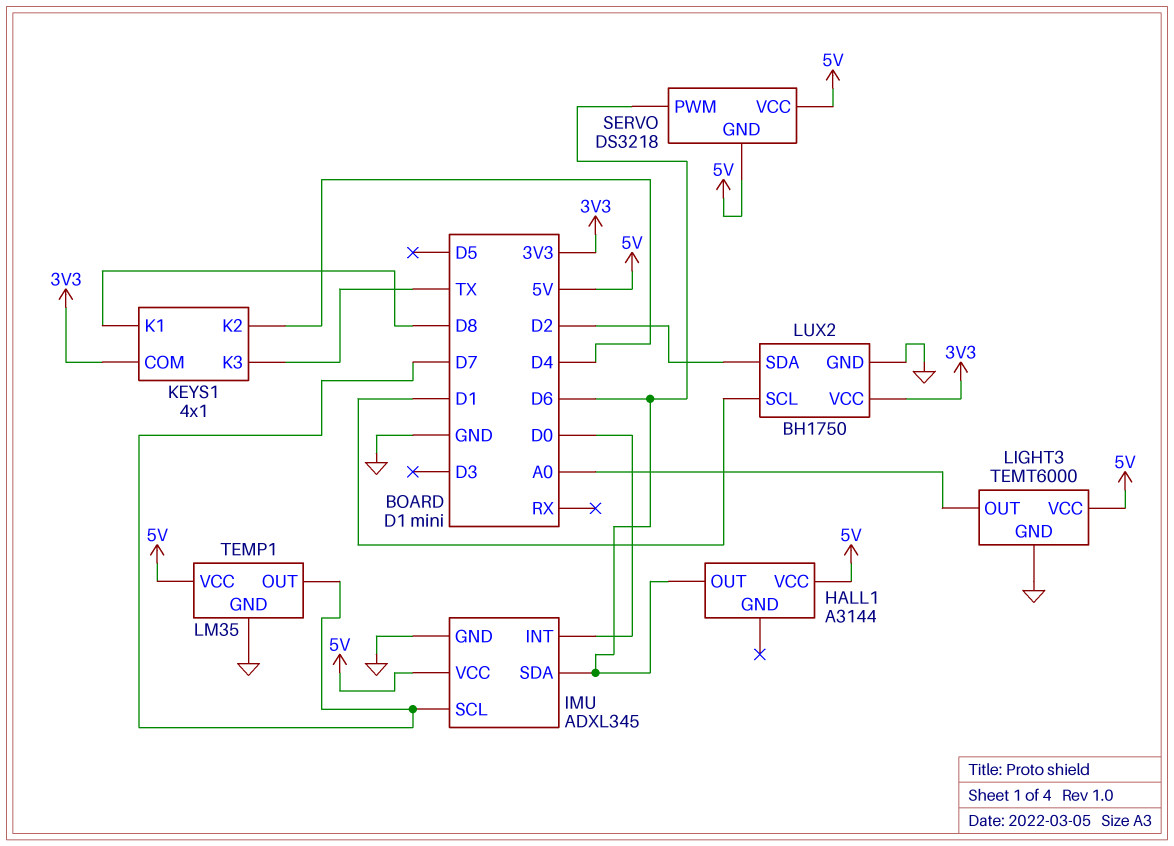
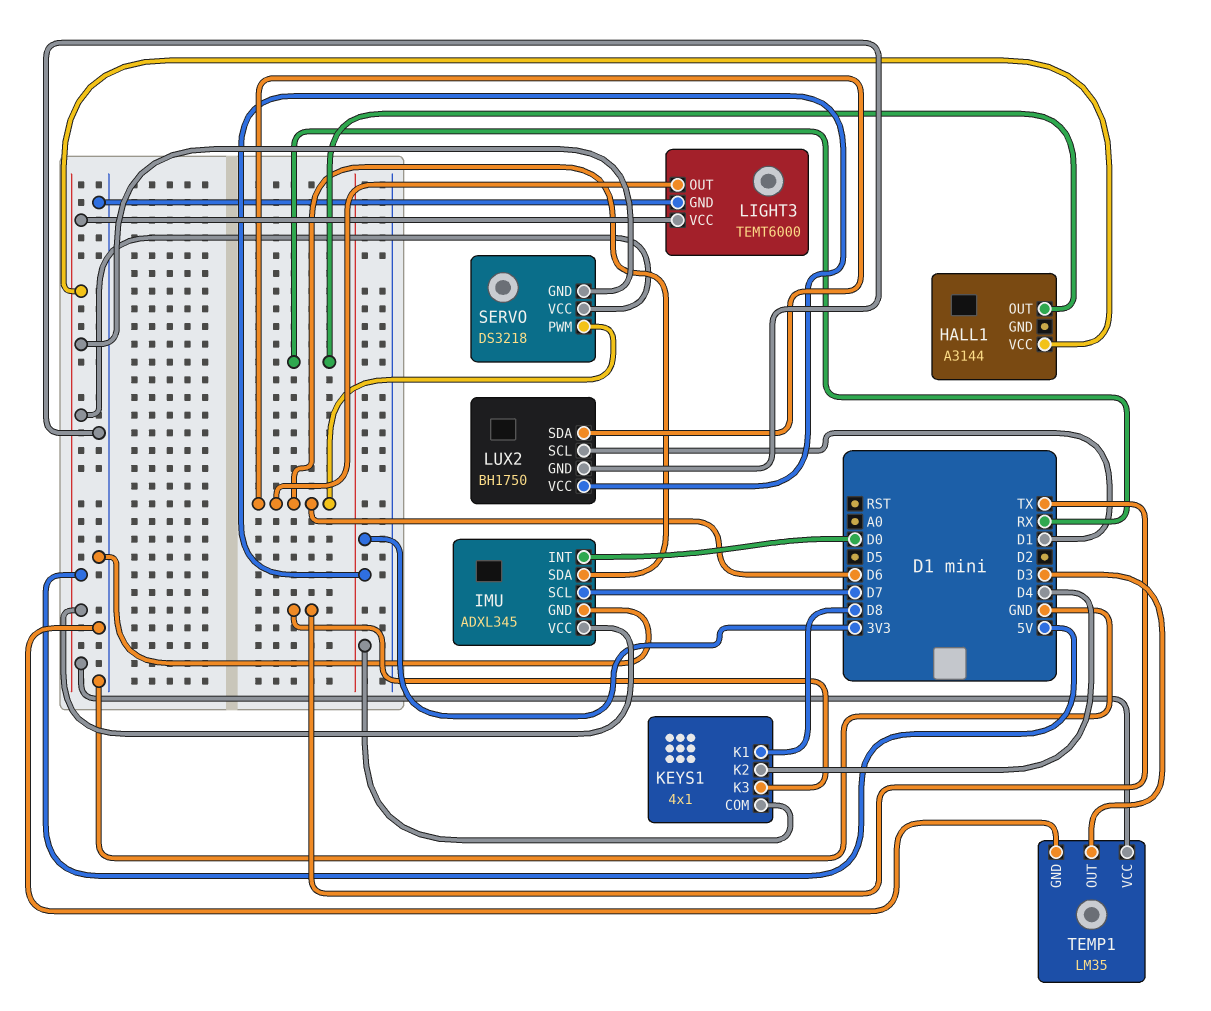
HALL1 pin OUT: D6 -> RX
LIGHT3 pin OUT: A0 -> D6
LUX2 pin SDA: D2 -> D6
TEMP1 pin OUT: D7 -> D3

